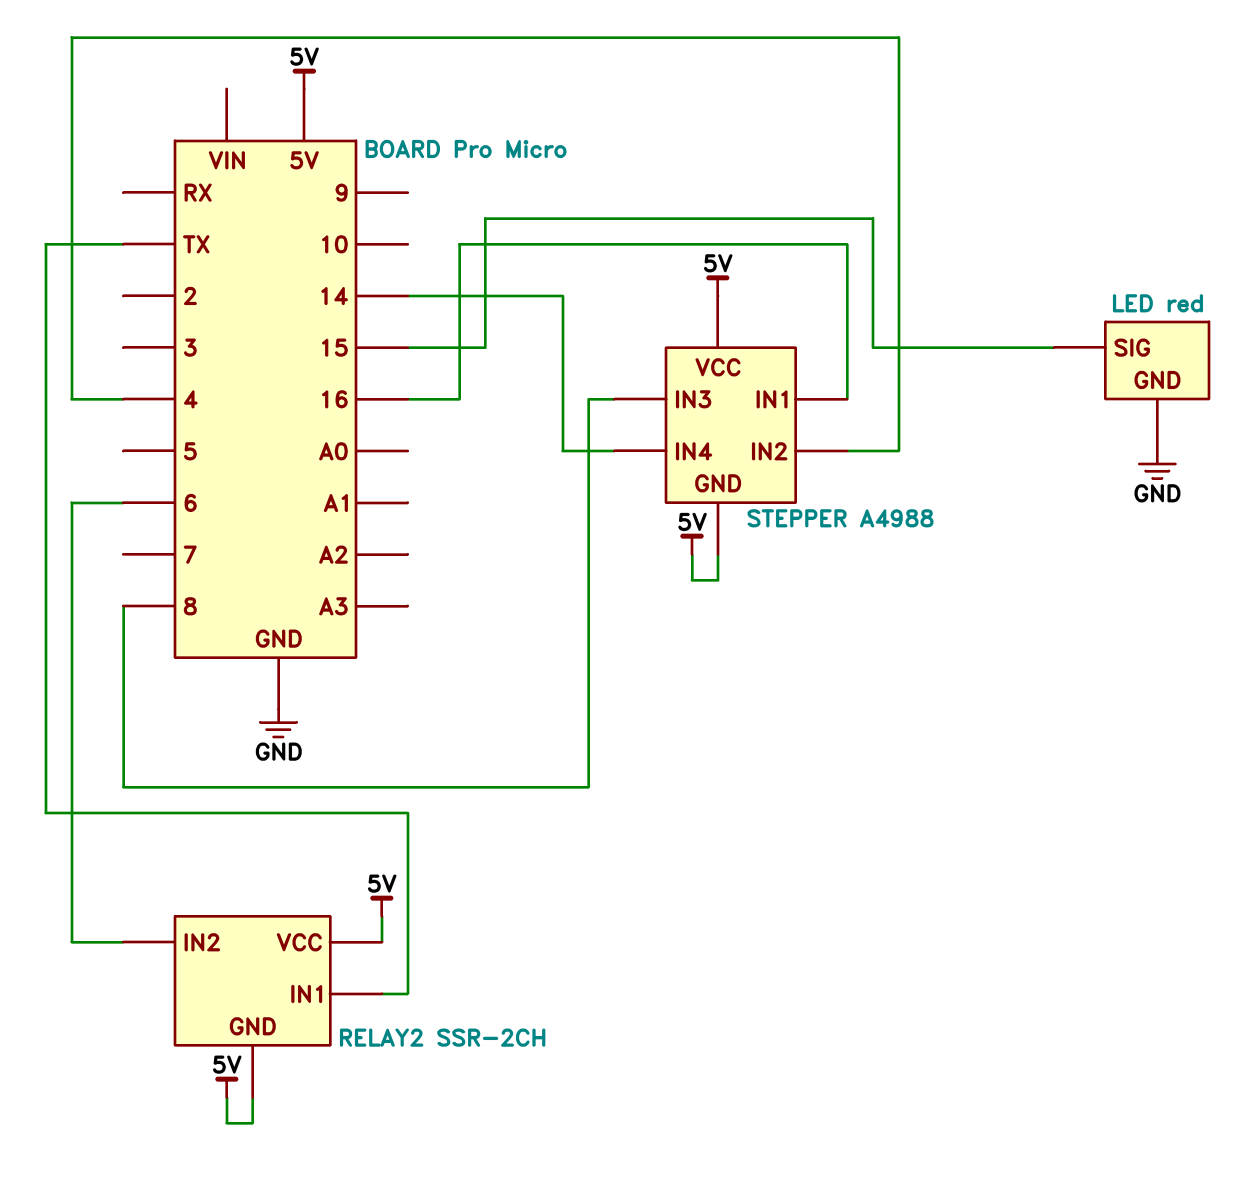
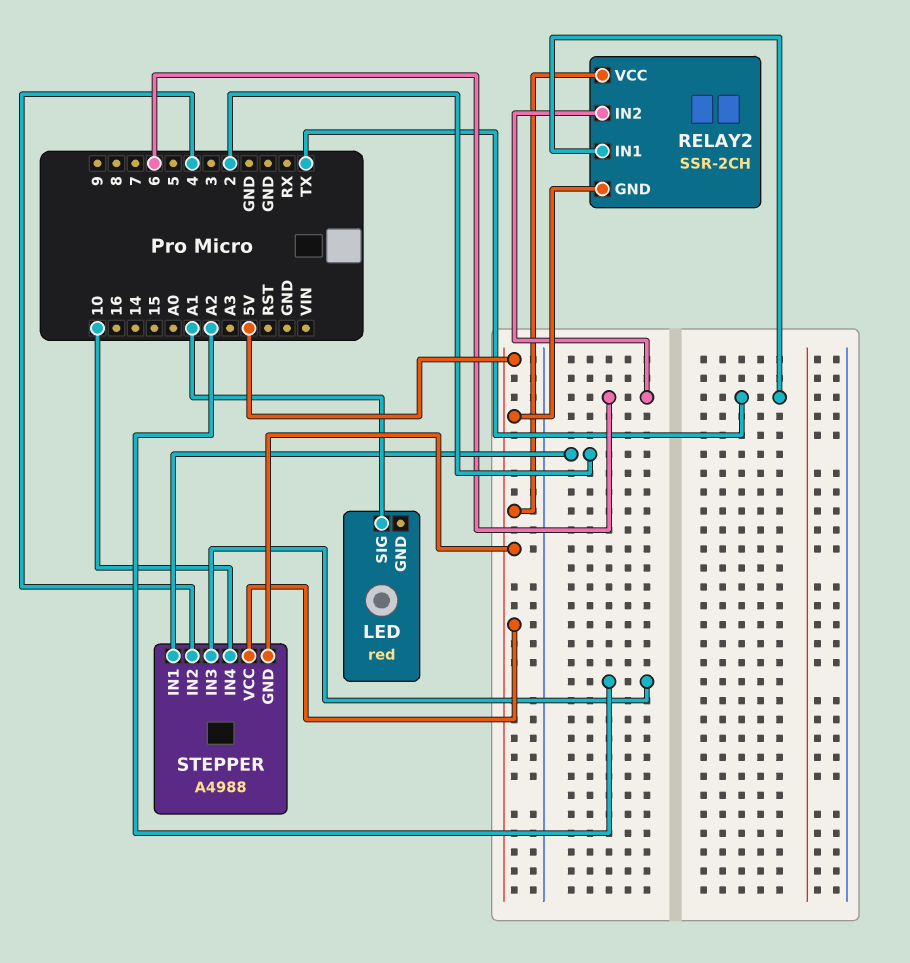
LED pin GND: GND -> none
LED pin SIG: 15 -> A1
STEPPER pin IN1: 16 -> 2
STEPPER pin IN3: 8 -> A2
STEPPER pin IN4: 14 -> 10

